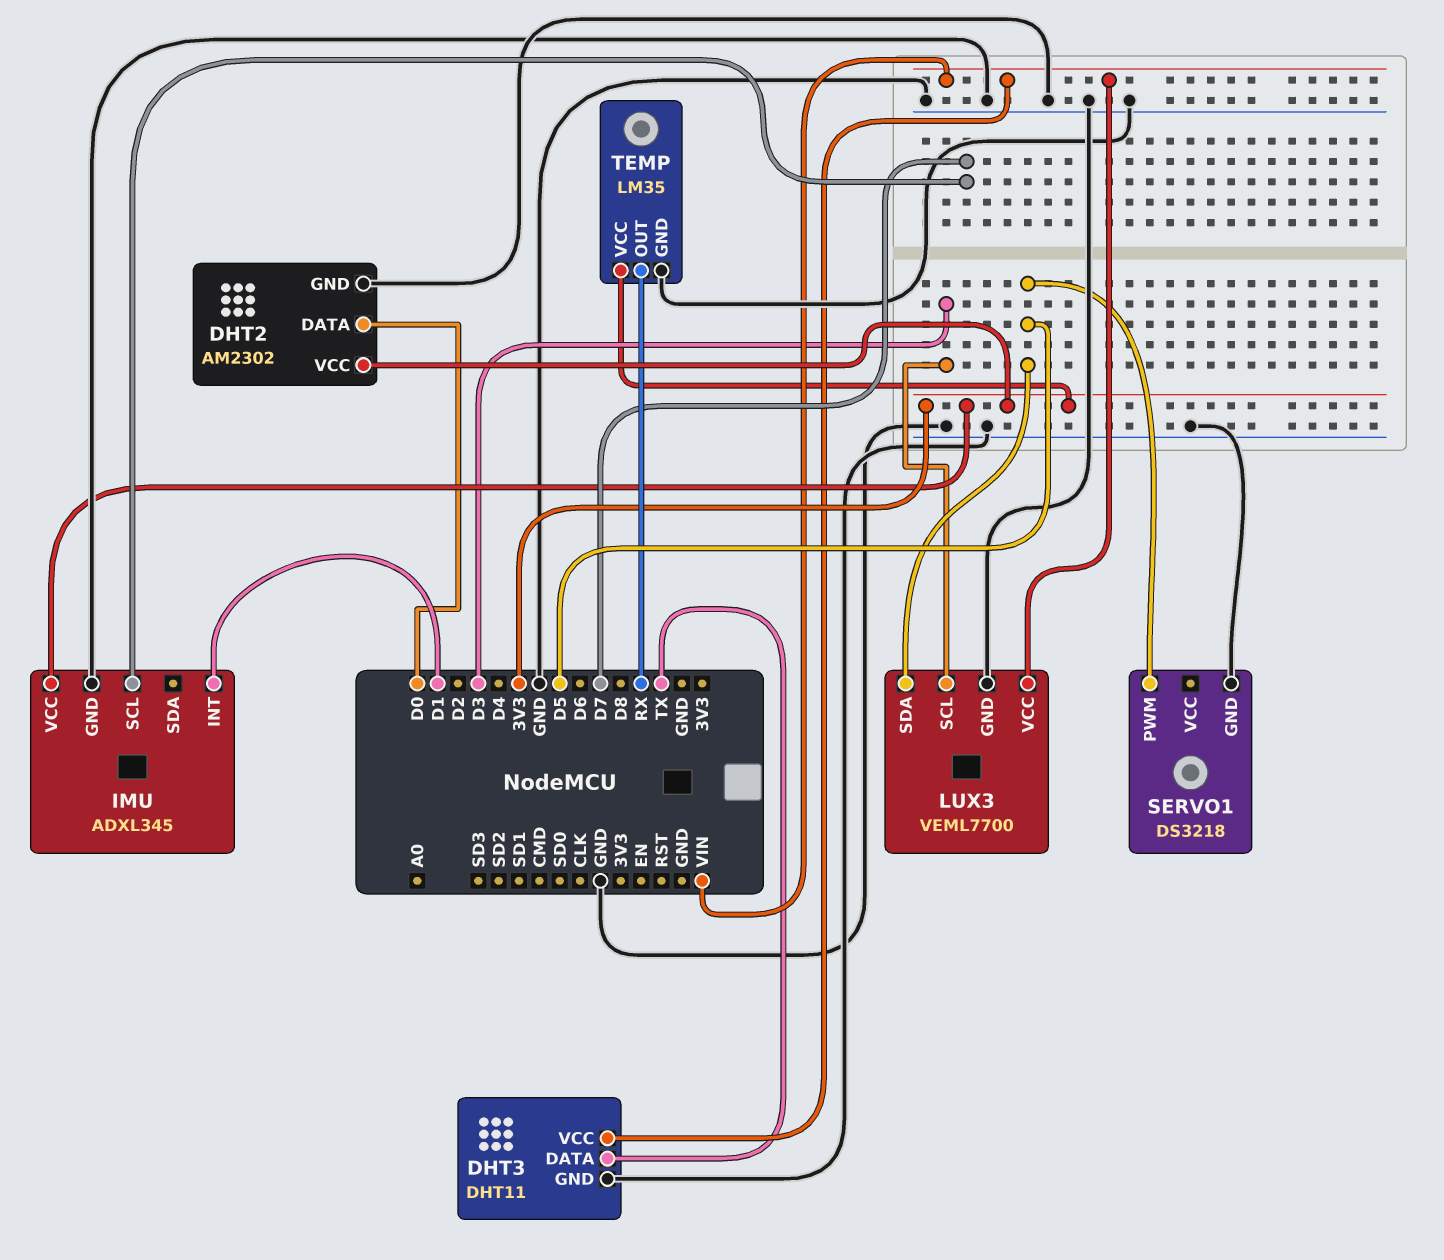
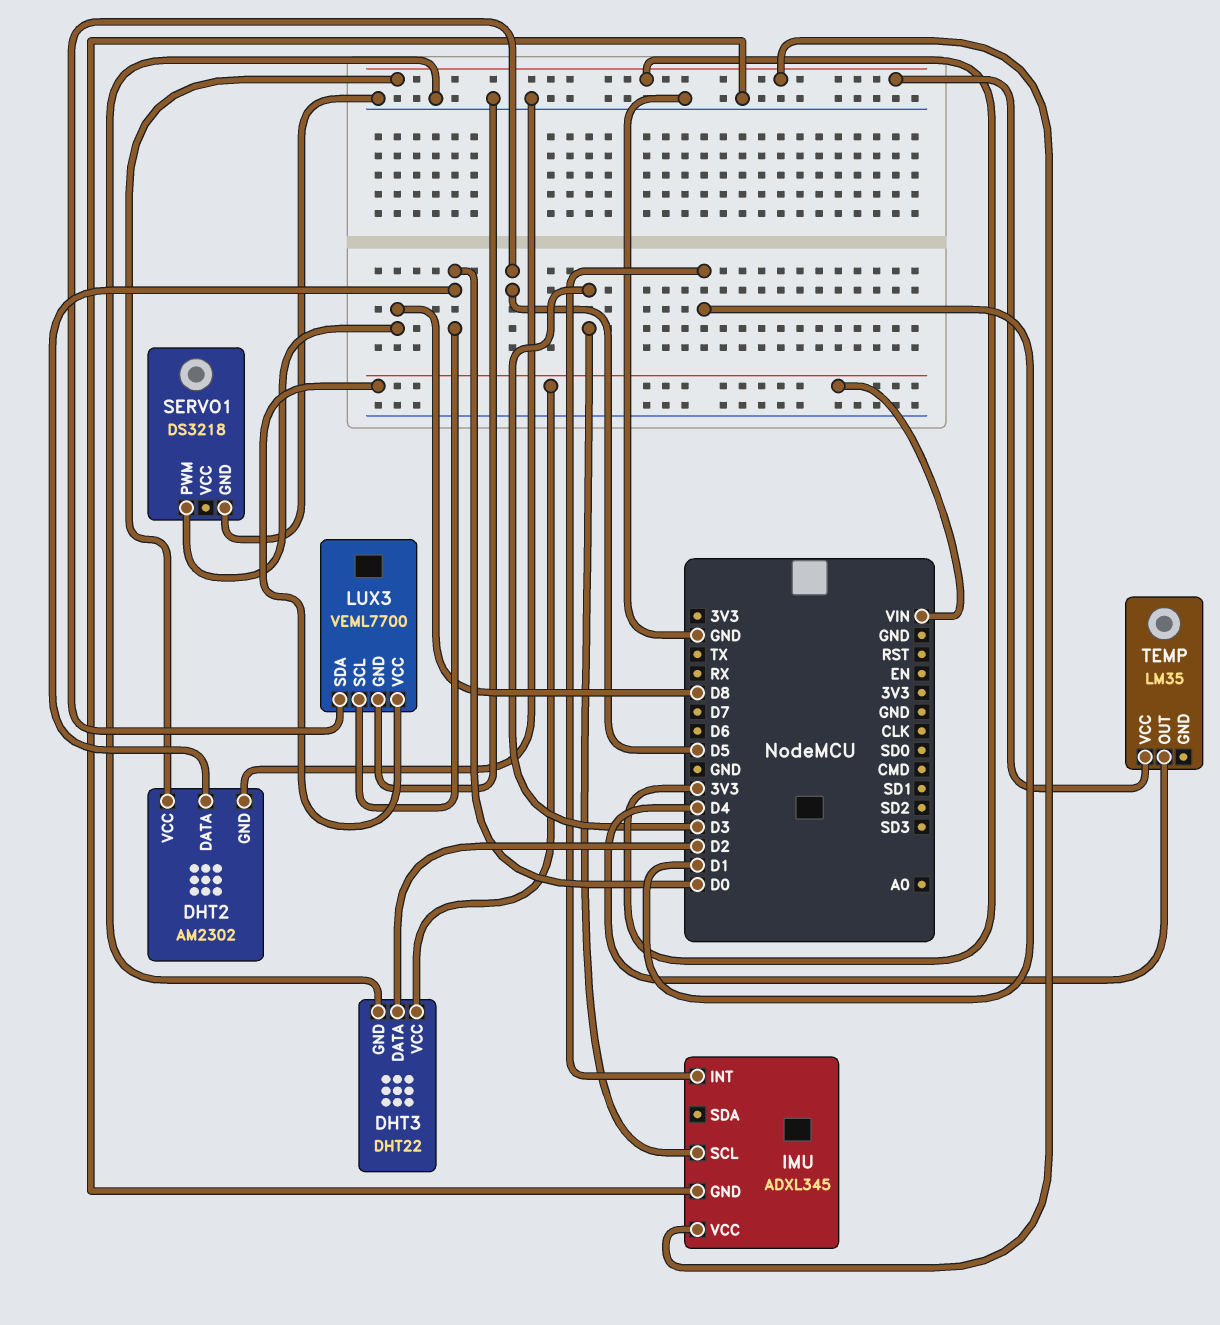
DHT3: DHT11 -> DHT22
DHT3 pin DATA: TX -> D2
IMU pin SCL: D7 -> D3
LUX3 pin SCL: D3 -> D0
SERVO1 pin PWM: D5 -> D8
TEMP pin GND: GND -> none
TEMP pin OUT: RX -> D4

